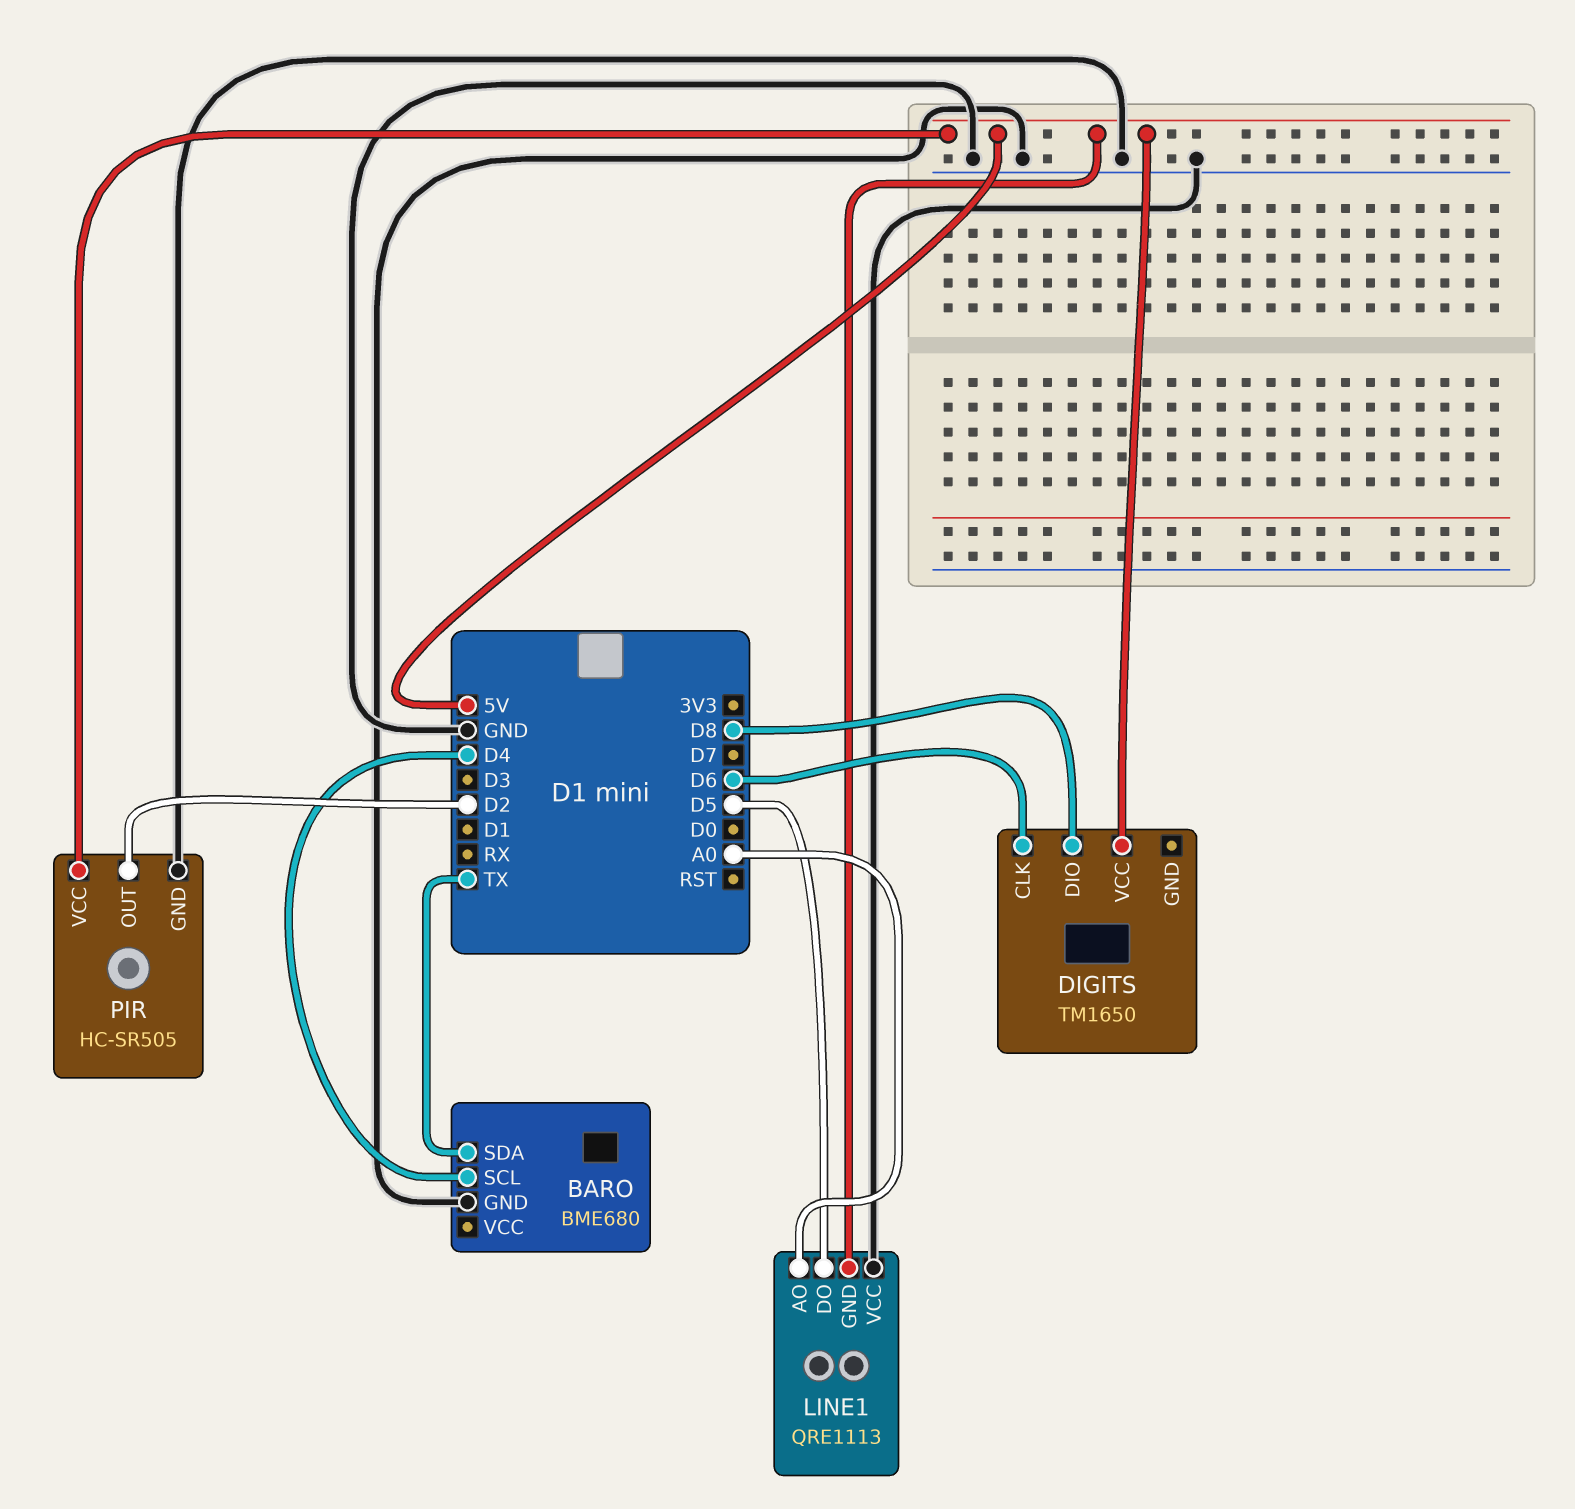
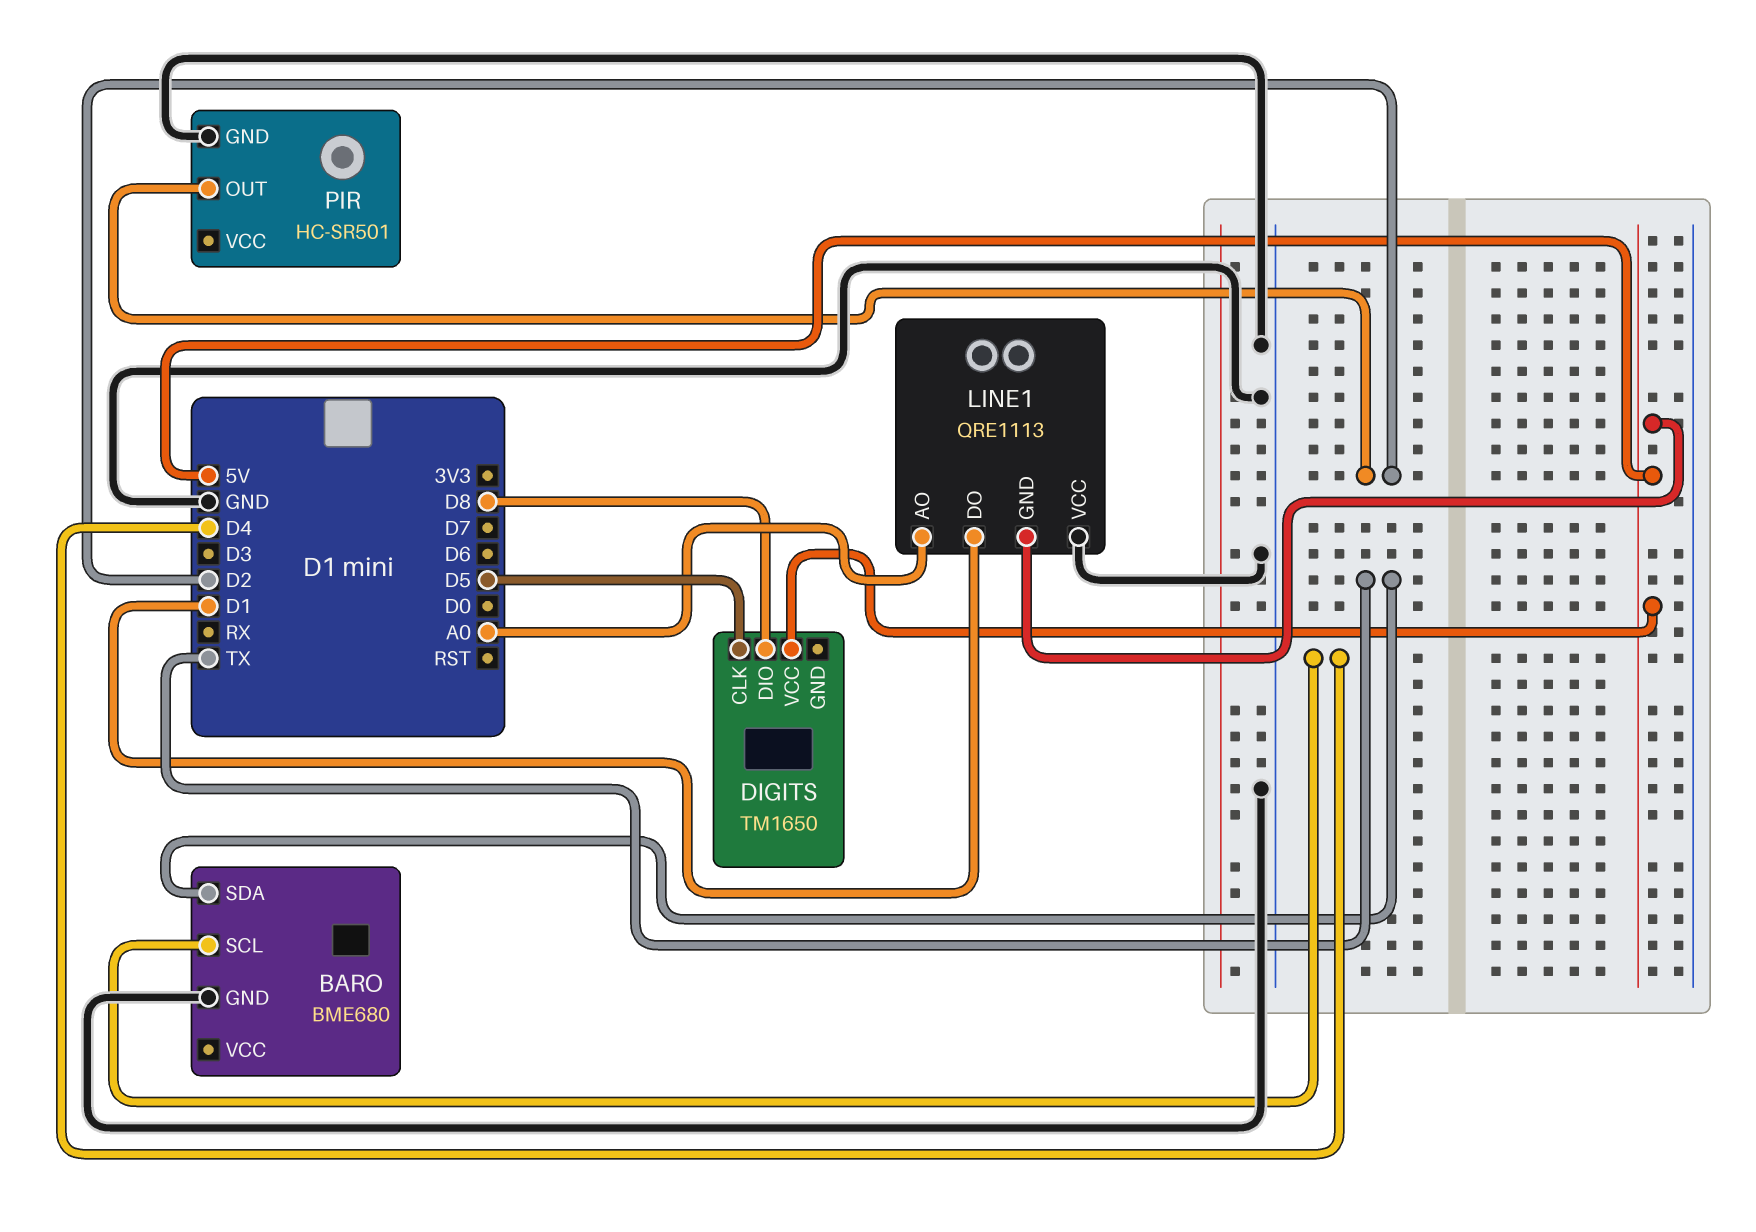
DIGITS pin CLK: D6 -> D5
LINE1 pin DO: D5 -> D1
PIR: HC-SR505 -> HC-SR501
PIR pin VCC: 5V -> none

